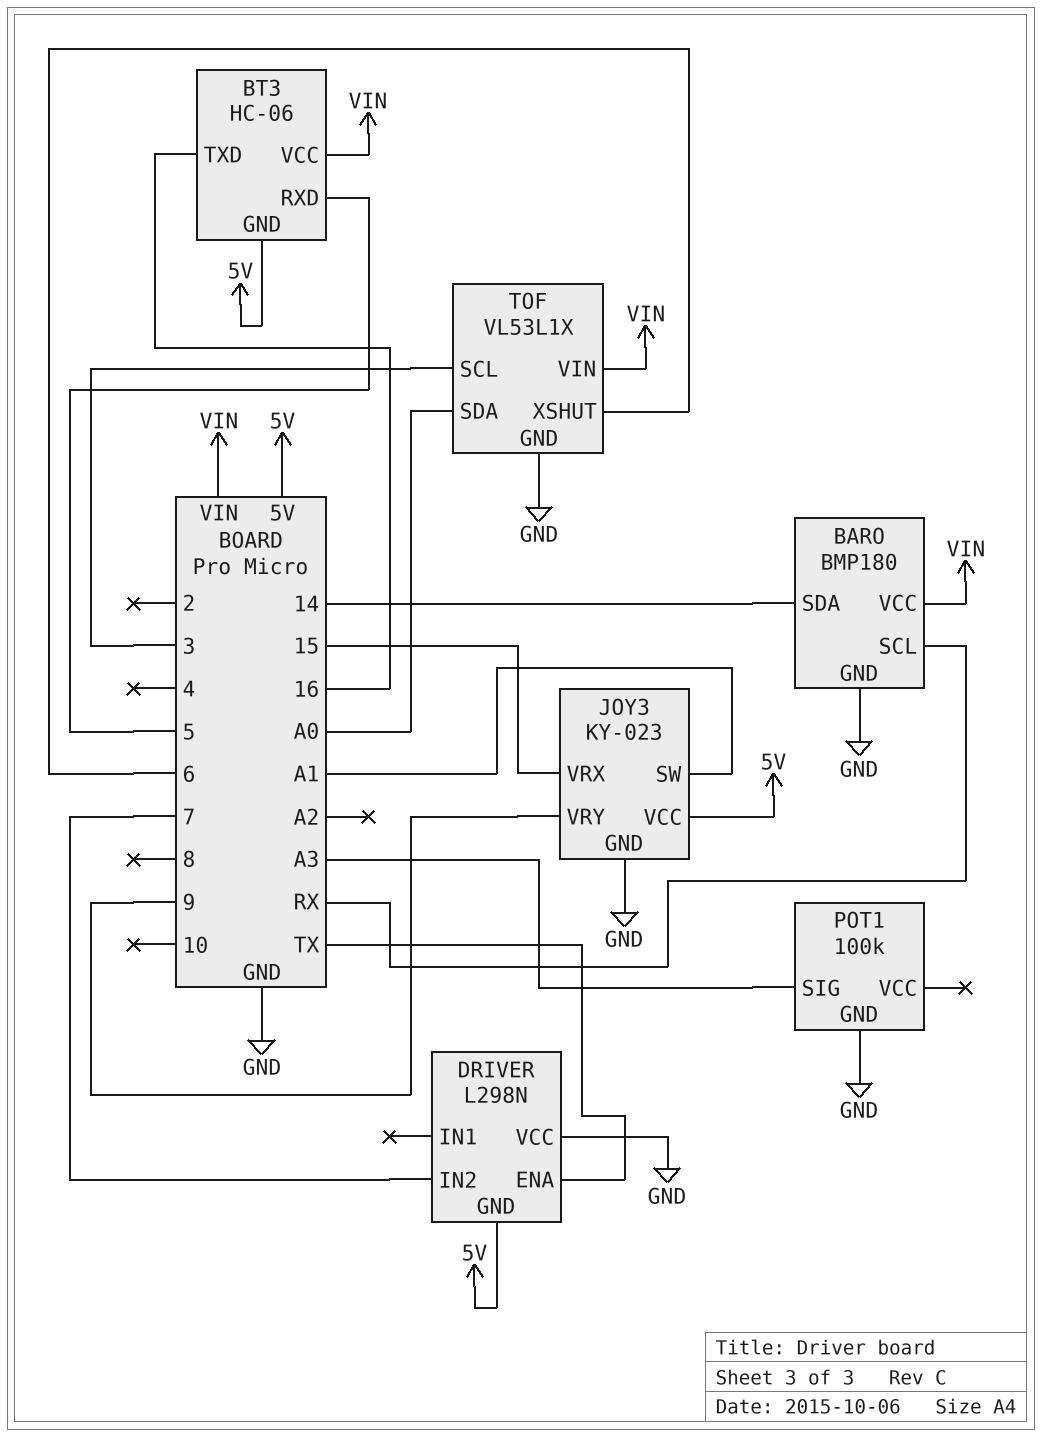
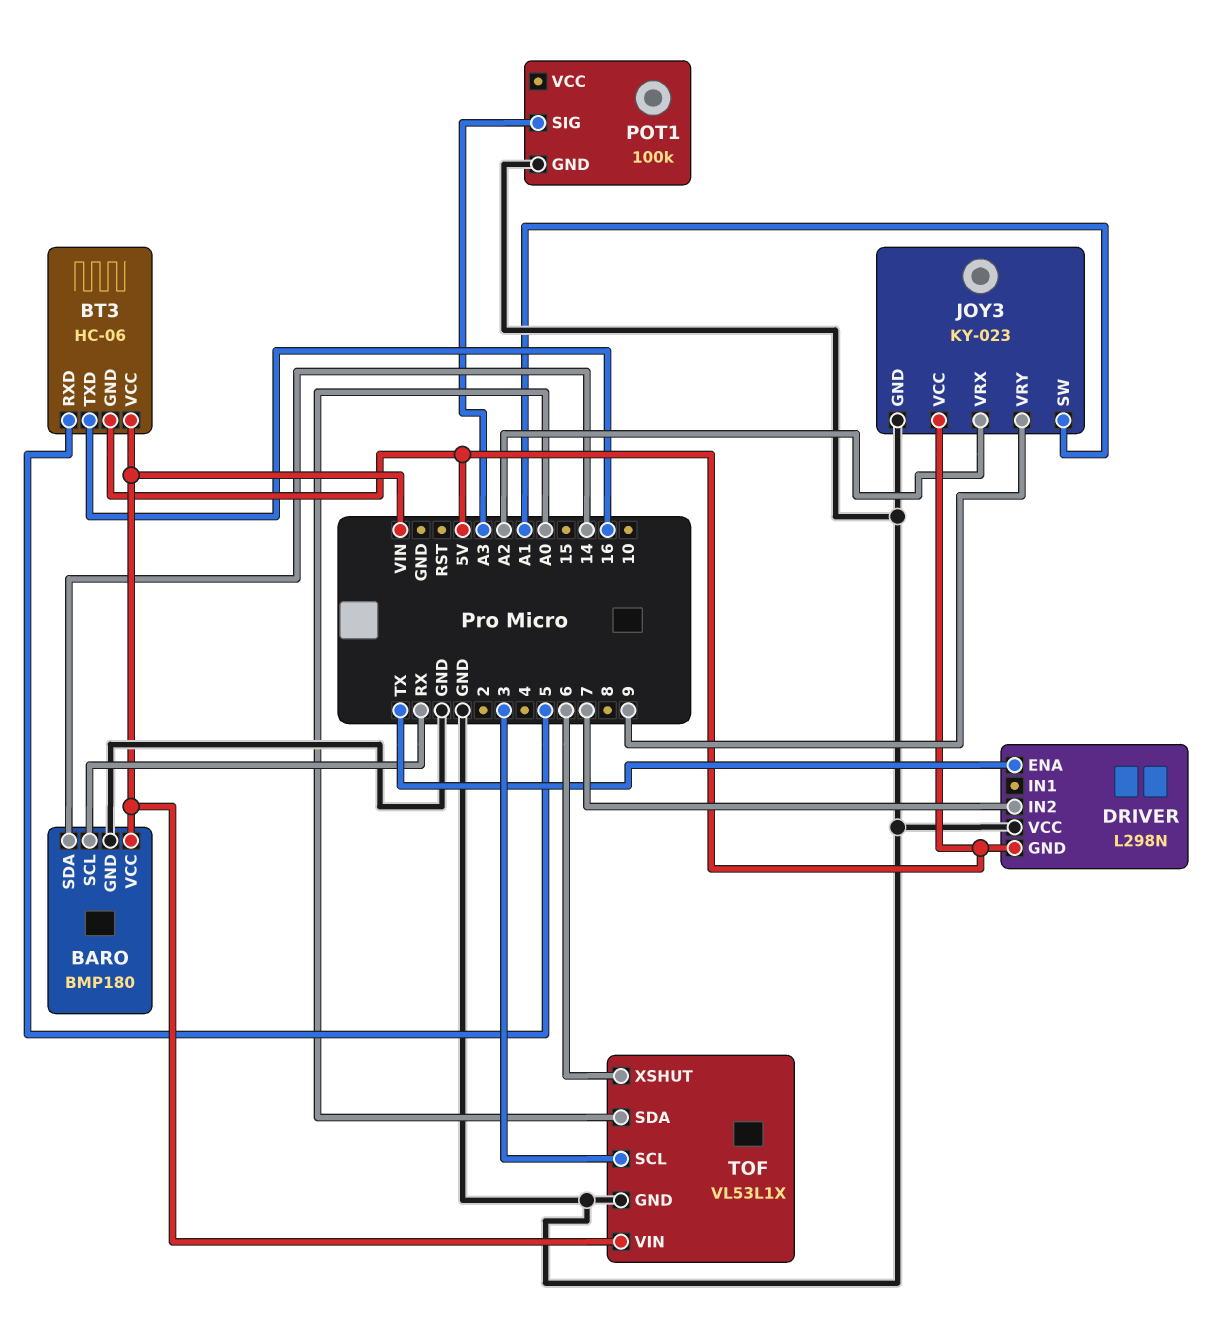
JOY3 pin VRX: 15 -> A2

